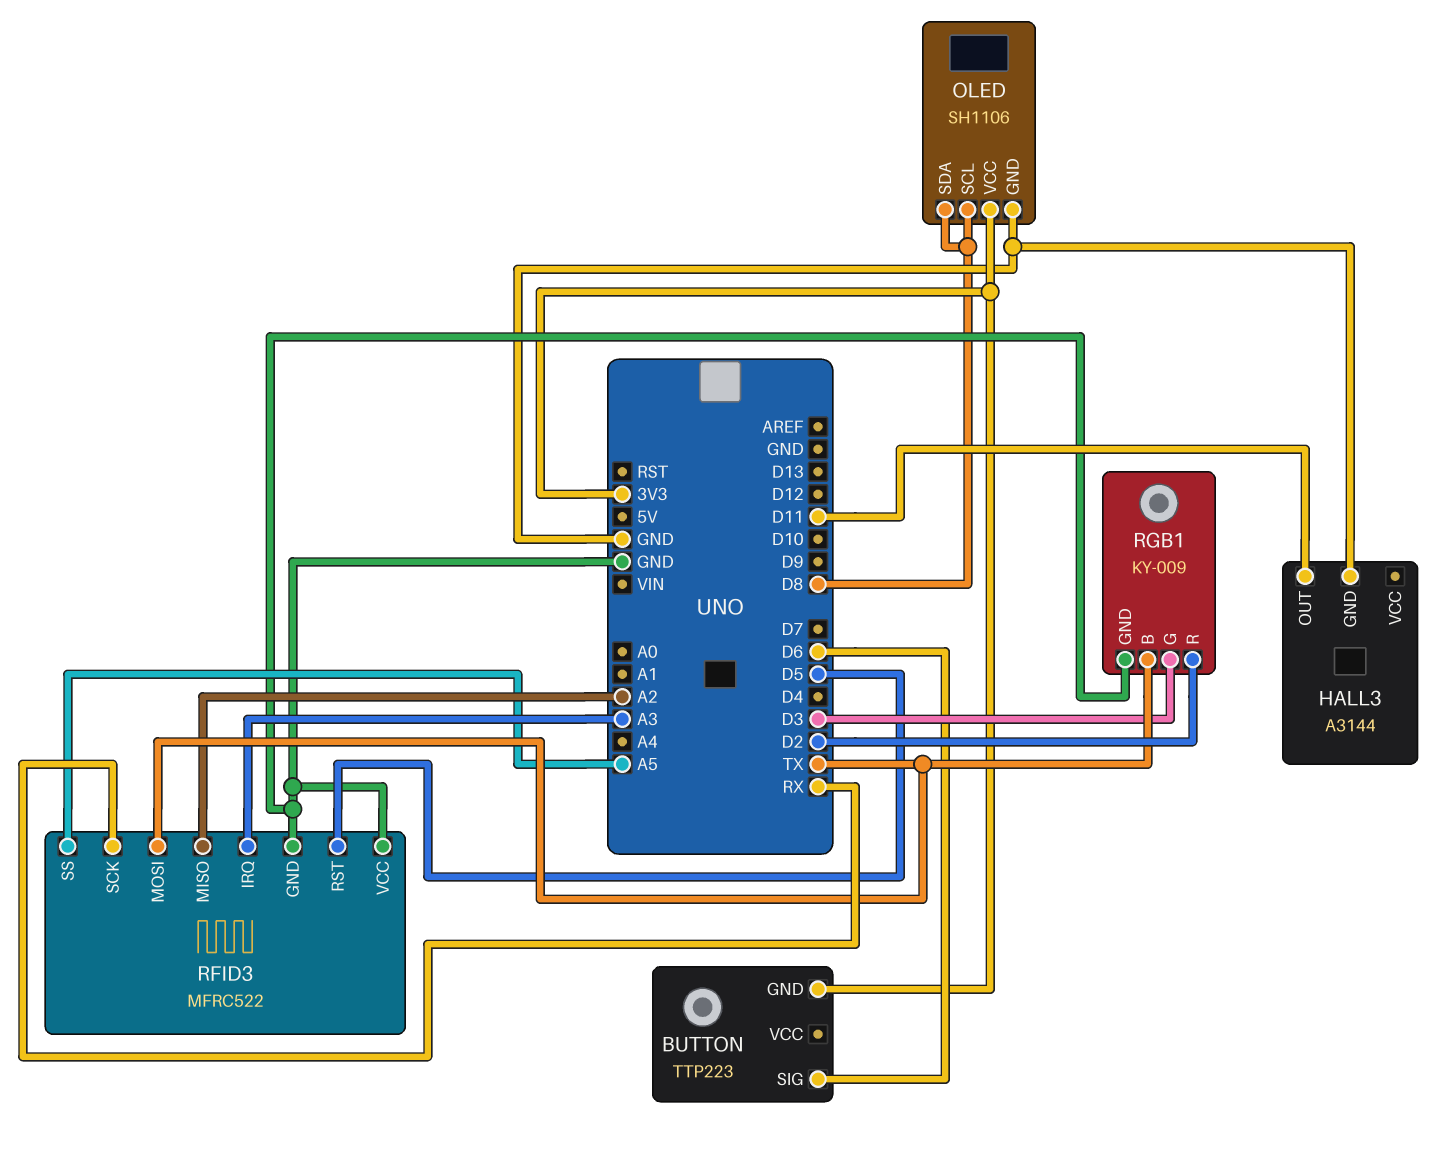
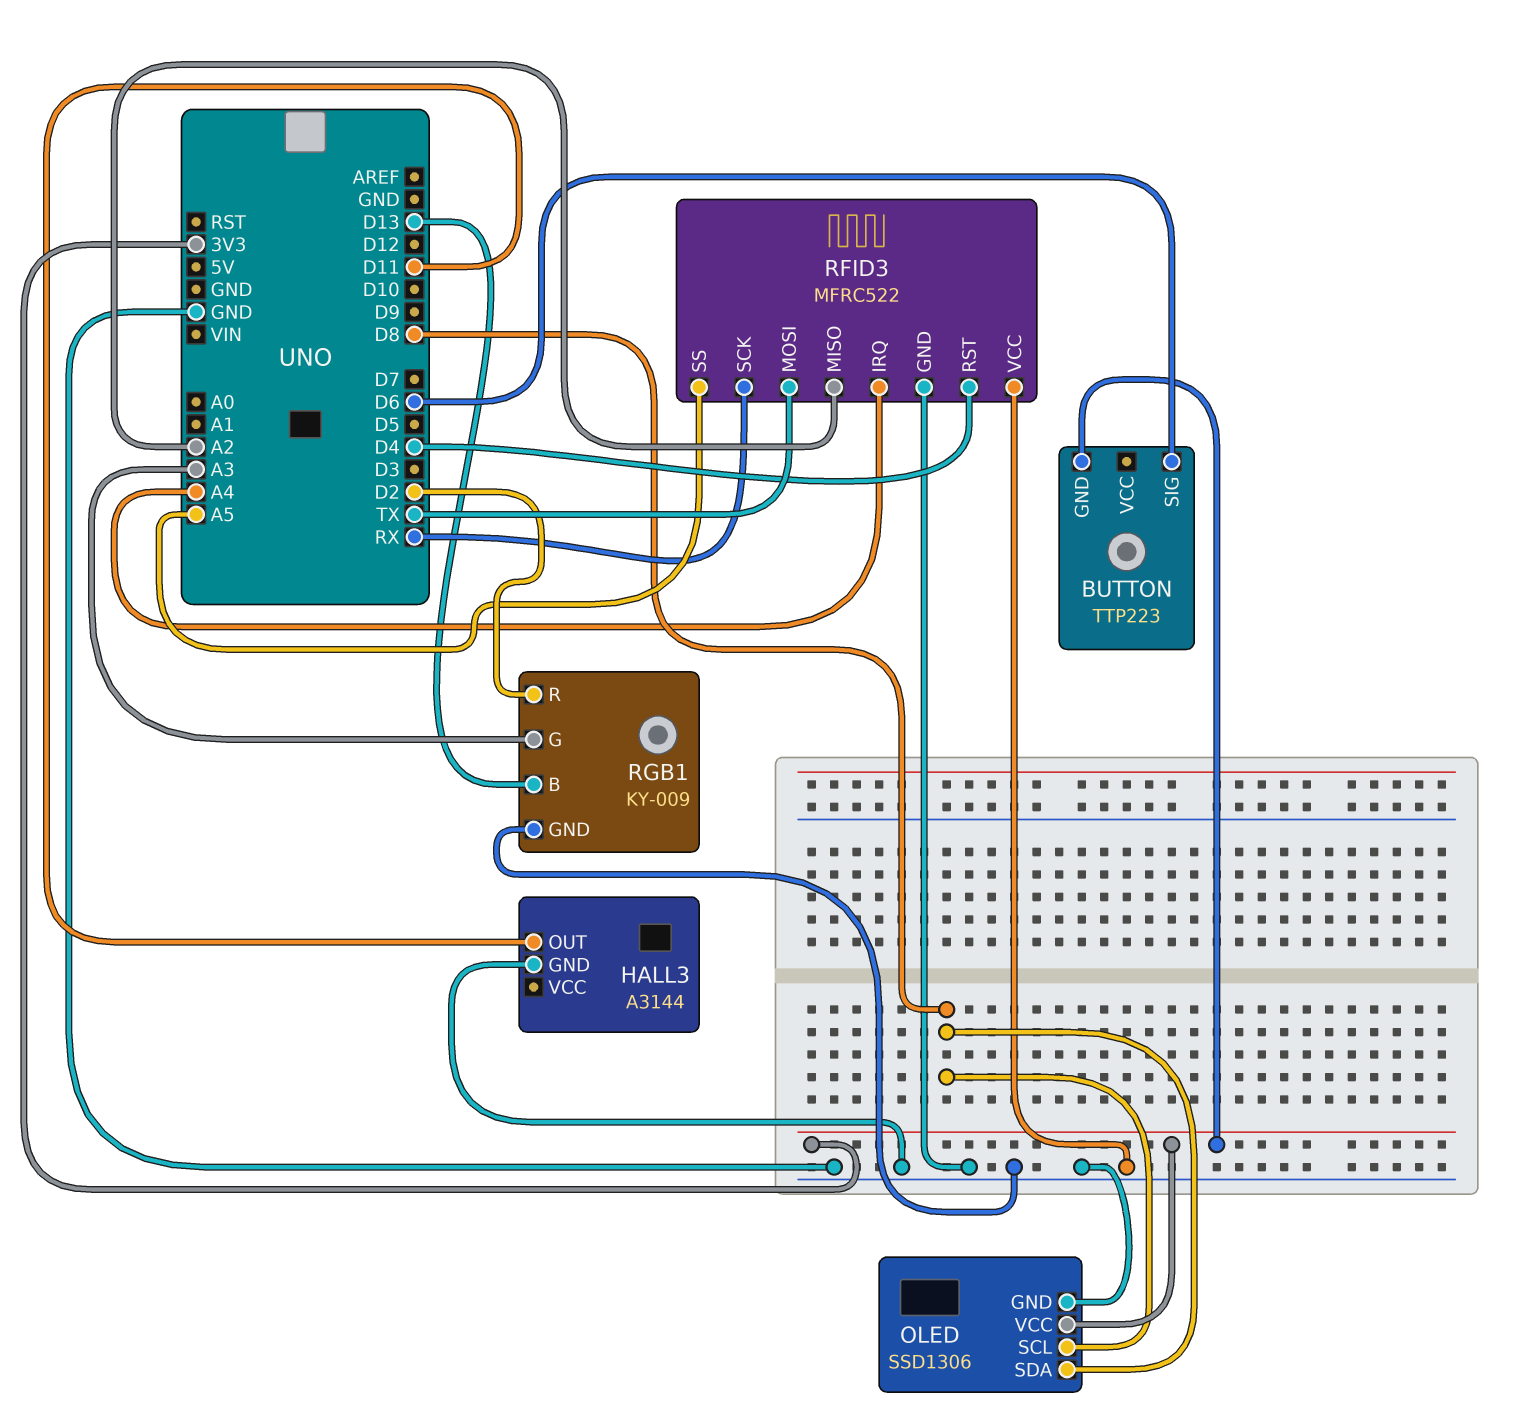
OLED: SH1106 -> SSD1306
RFID3 pin IRQ: A3 -> A4
RFID3 pin RST: D5 -> D4
RGB1 pin B: TX -> D13
RGB1 pin G: D3 -> A3

